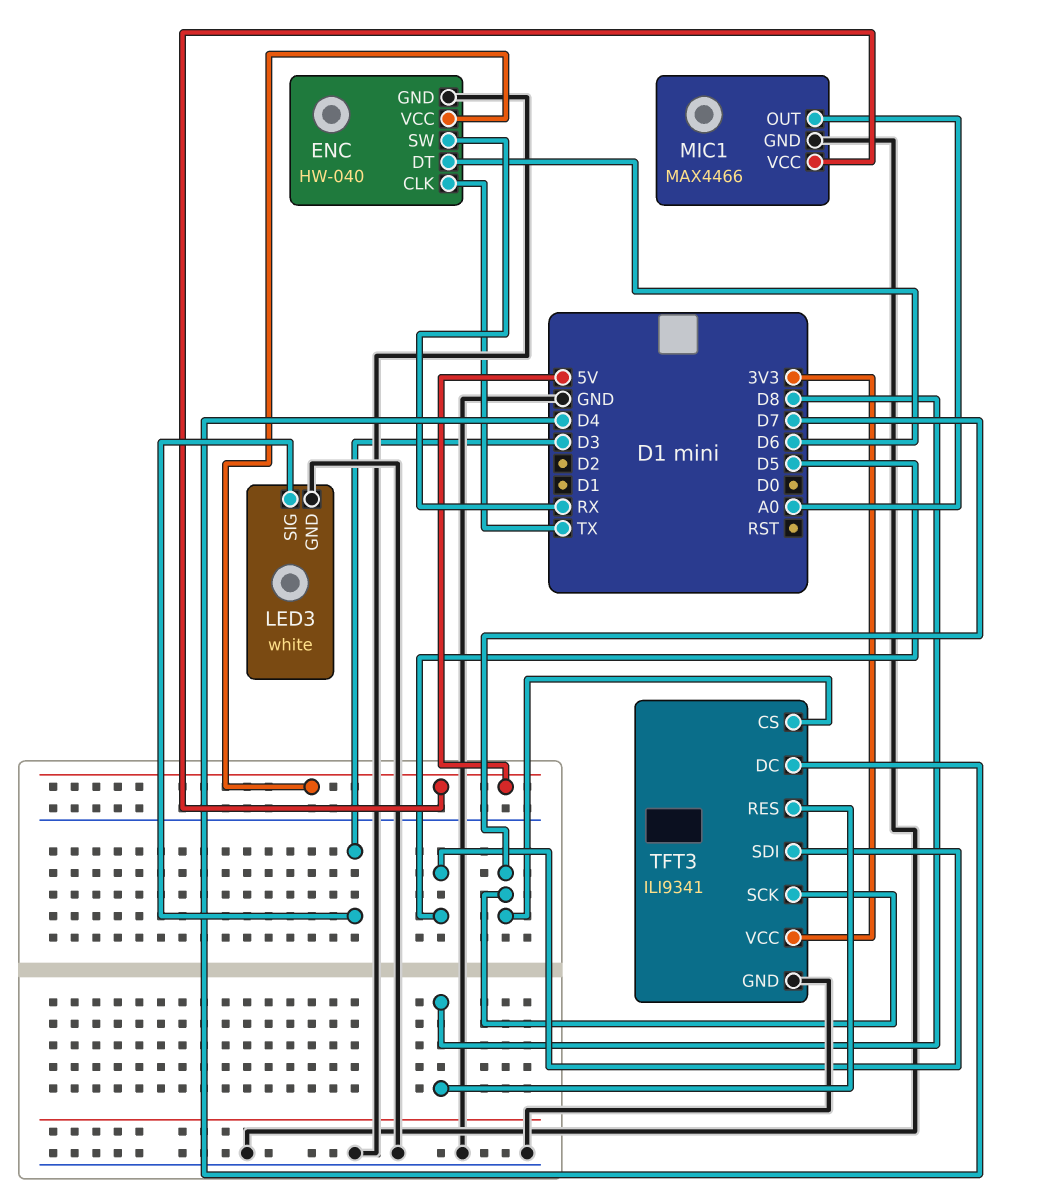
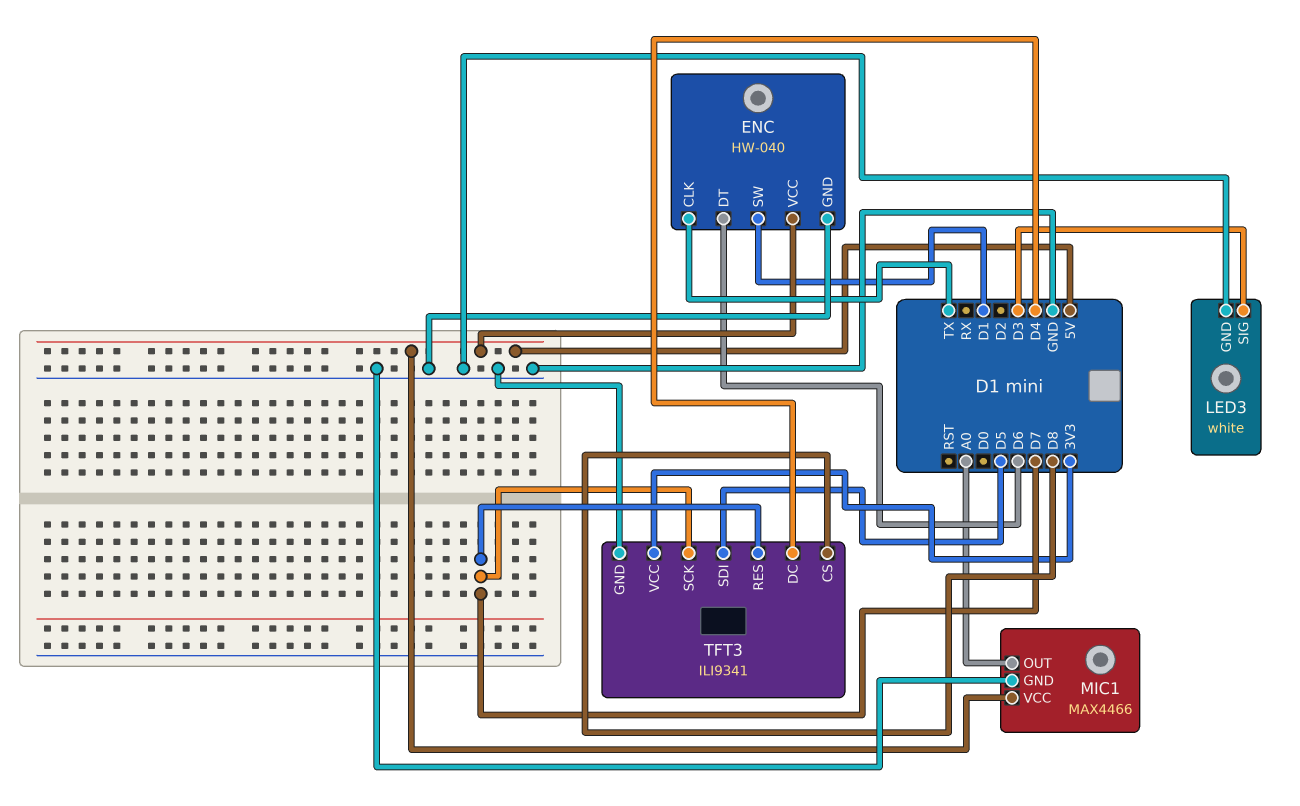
ENC pin SW: RX -> D1
TFT3 pin CS: D7 -> D8
TFT3 pin RES: D8 -> D7

